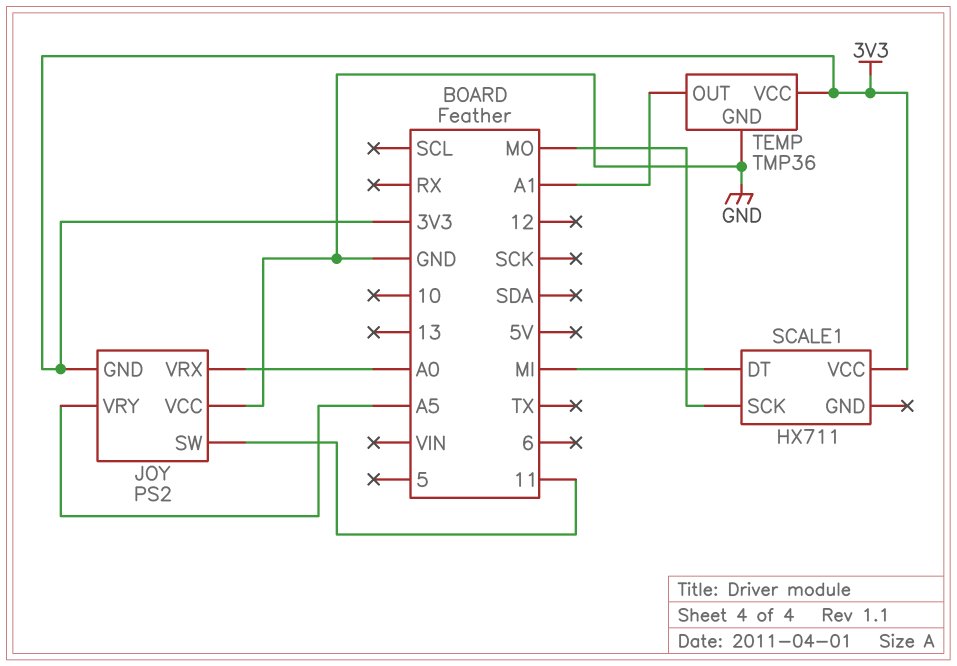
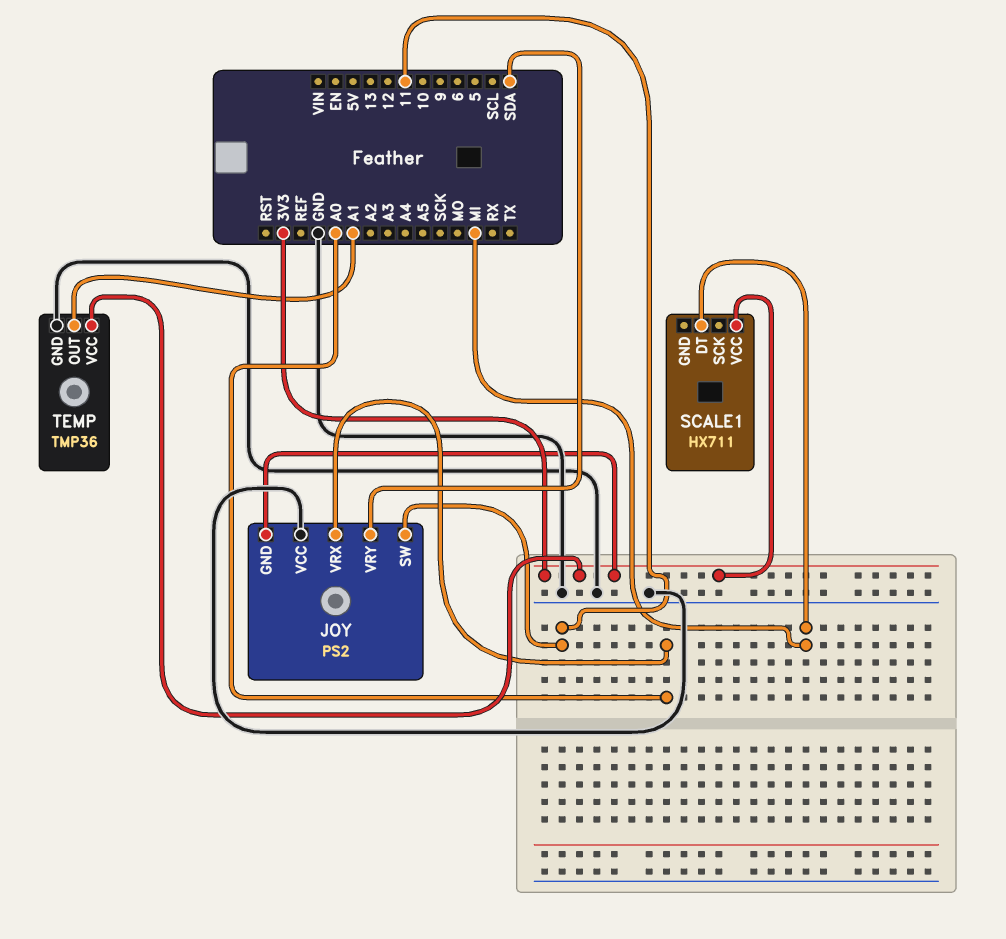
JOY pin VRY: A5 -> SDA
SCALE1 pin SCK: MO -> none

